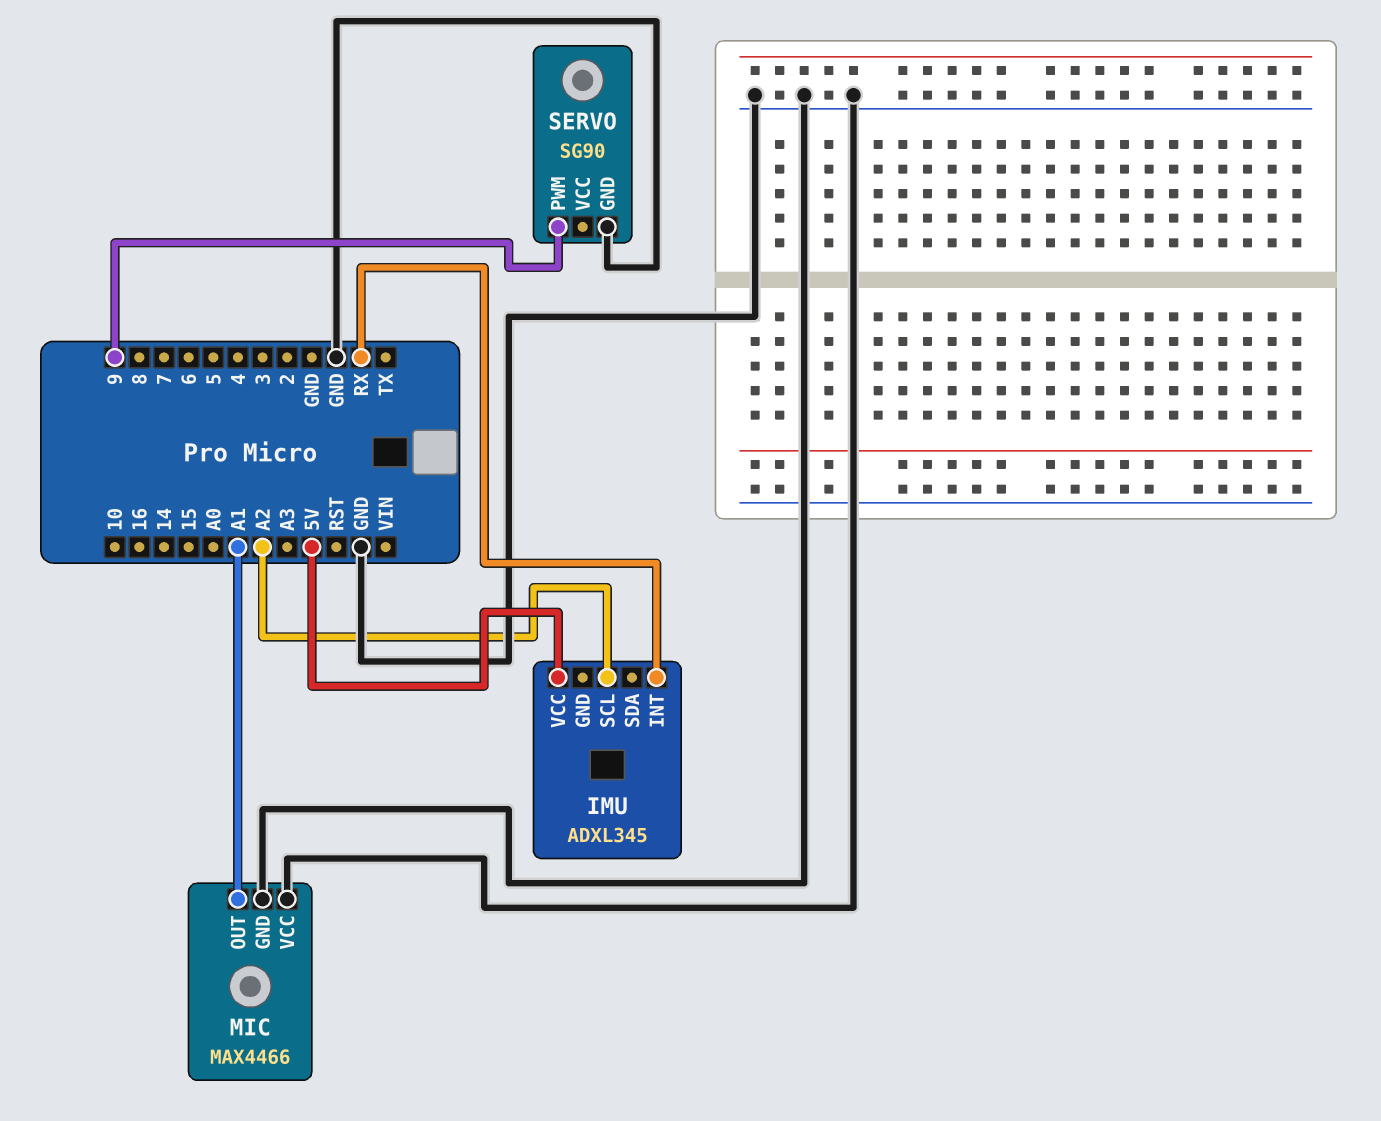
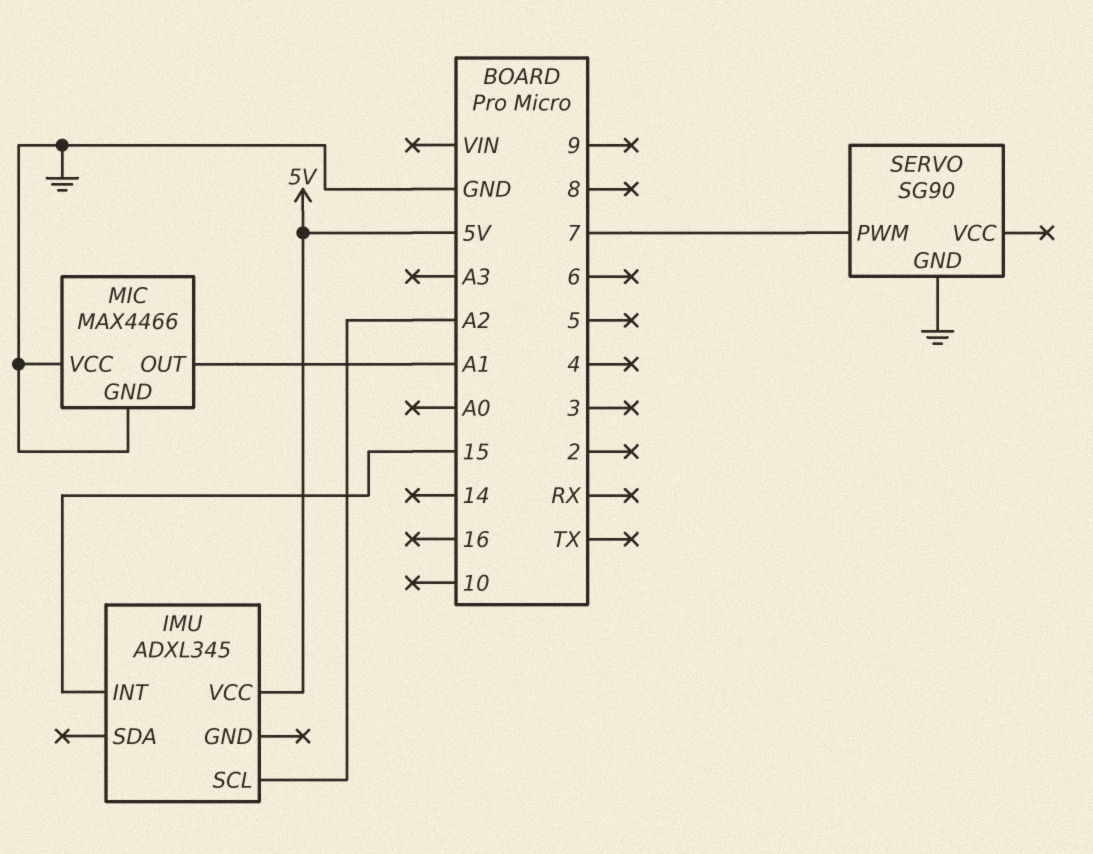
IMU pin INT: RX -> 15
SERVO pin PWM: 9 -> 7

